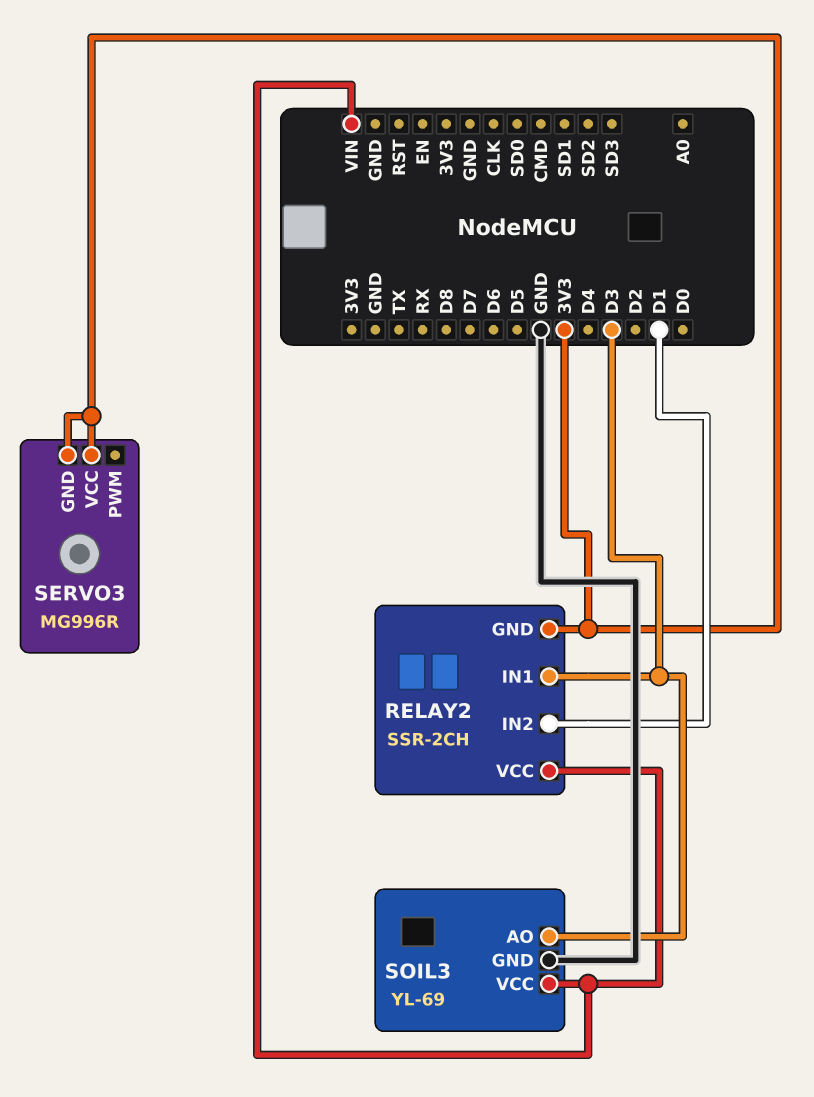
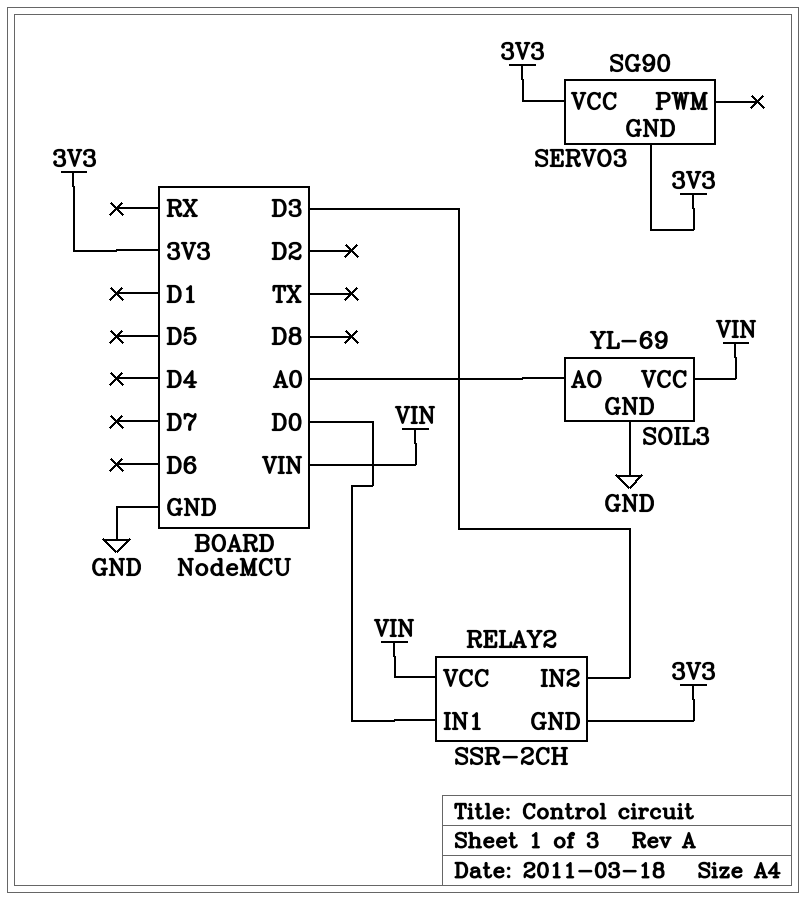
RELAY2 pin IN1: D3 -> D0
RELAY2 pin IN2: D1 -> D3
SERVO3: MG996R -> SG90
SOIL3 pin AO: D3 -> A0

